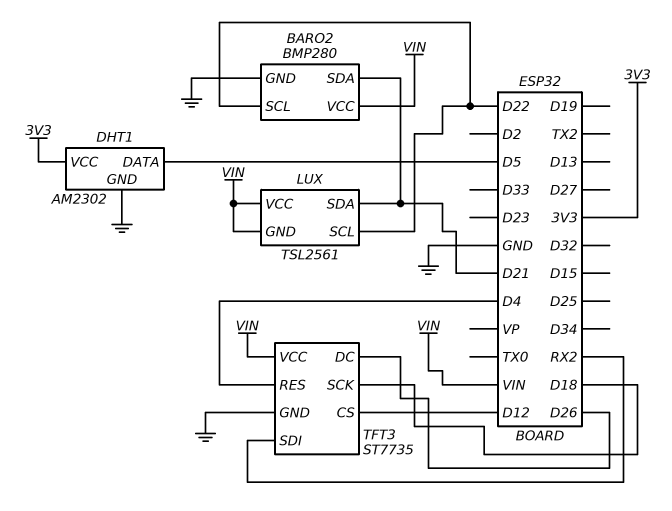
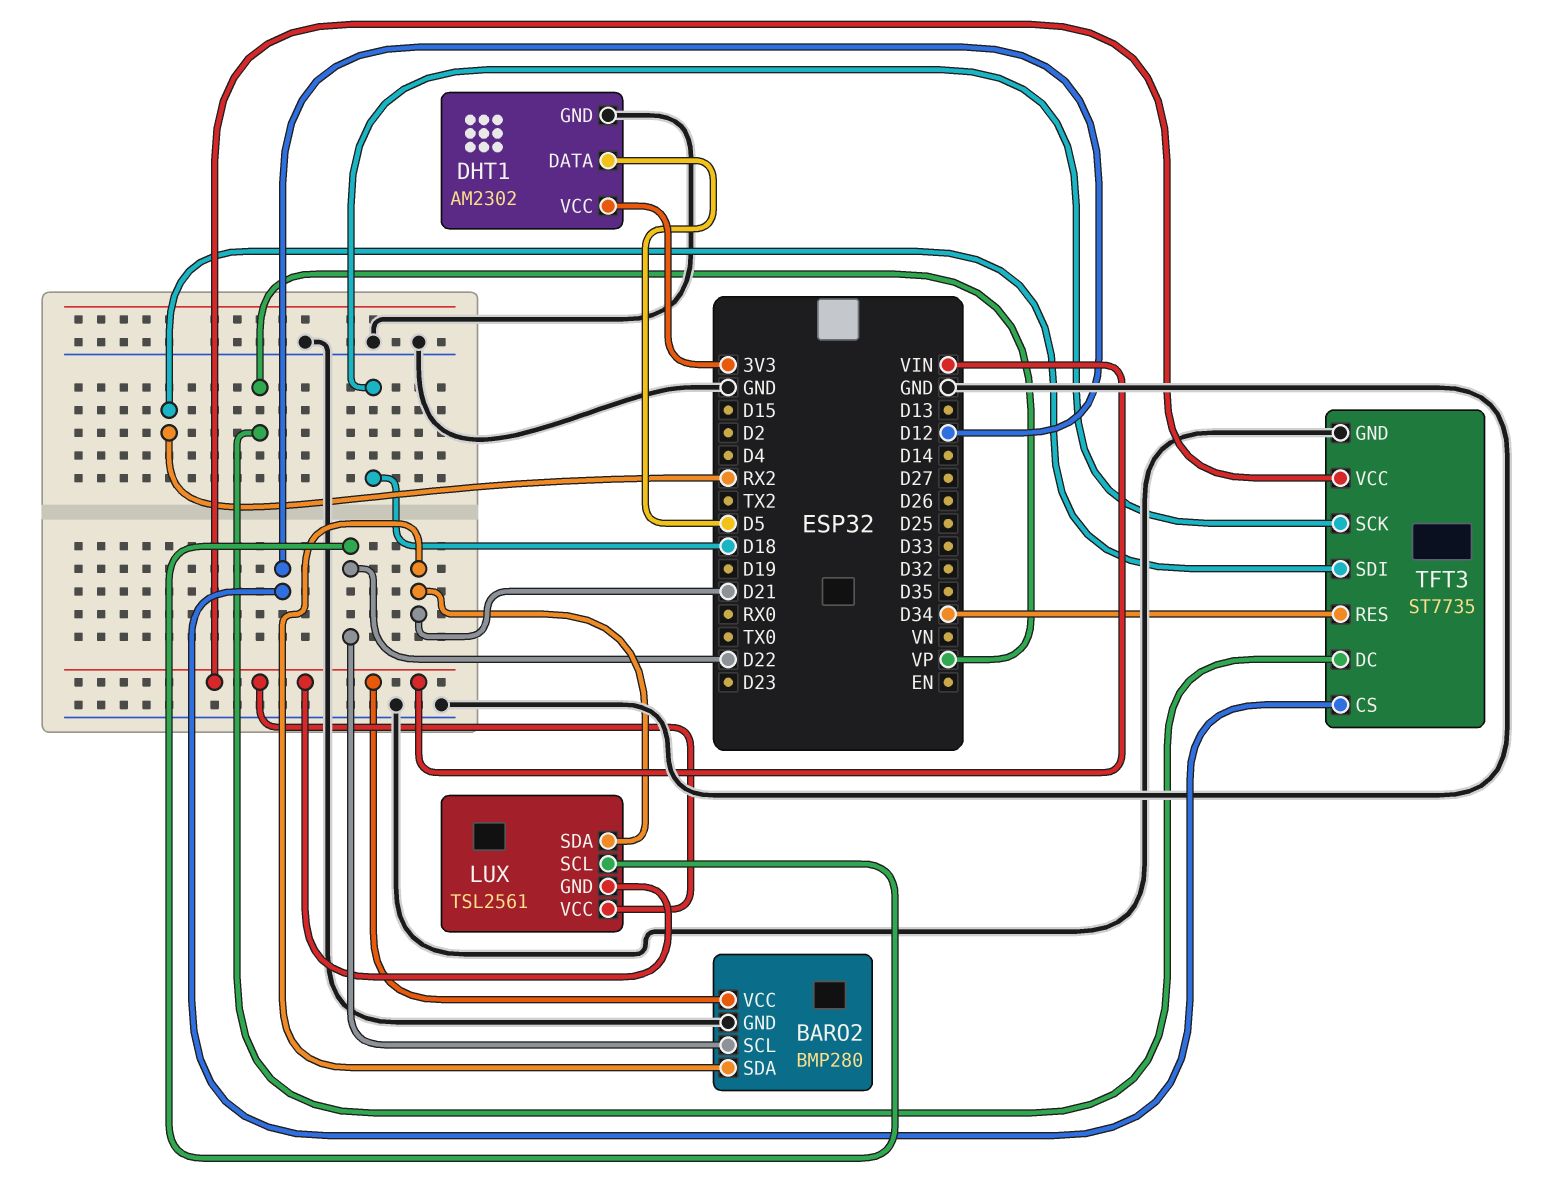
TFT3 pin DC: D26 -> VP
TFT3 pin RES: D4 -> D34

